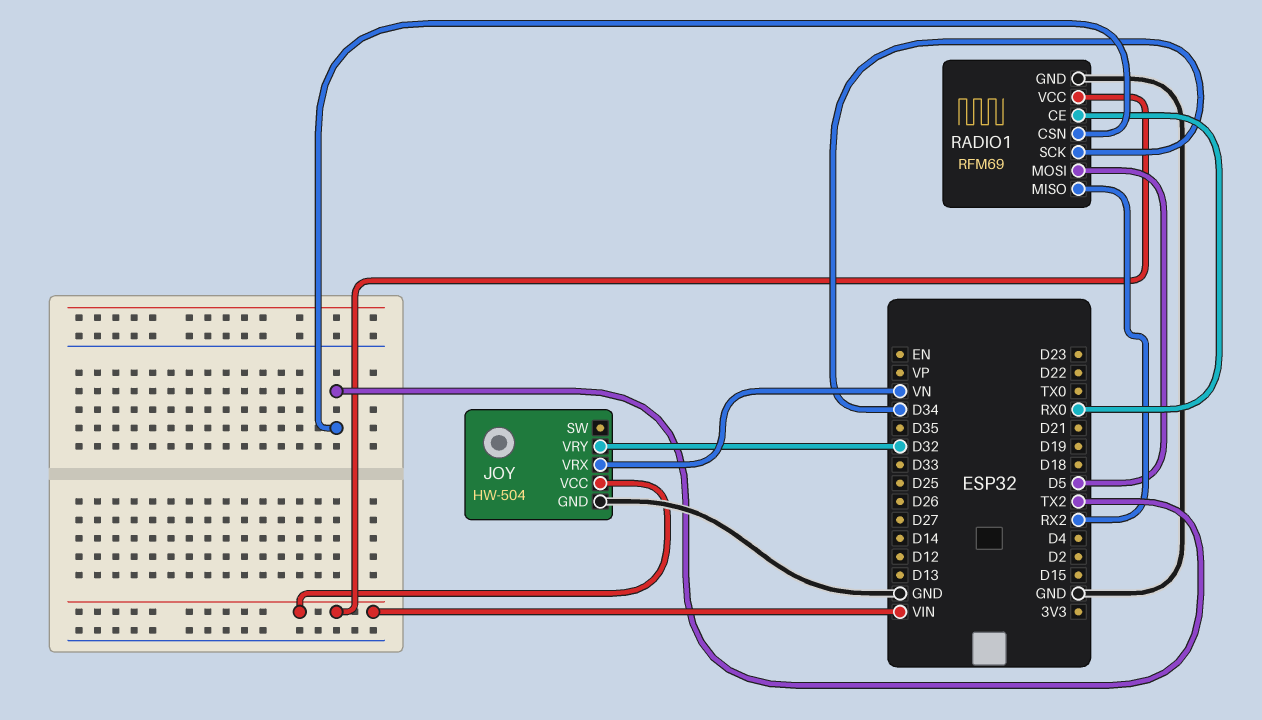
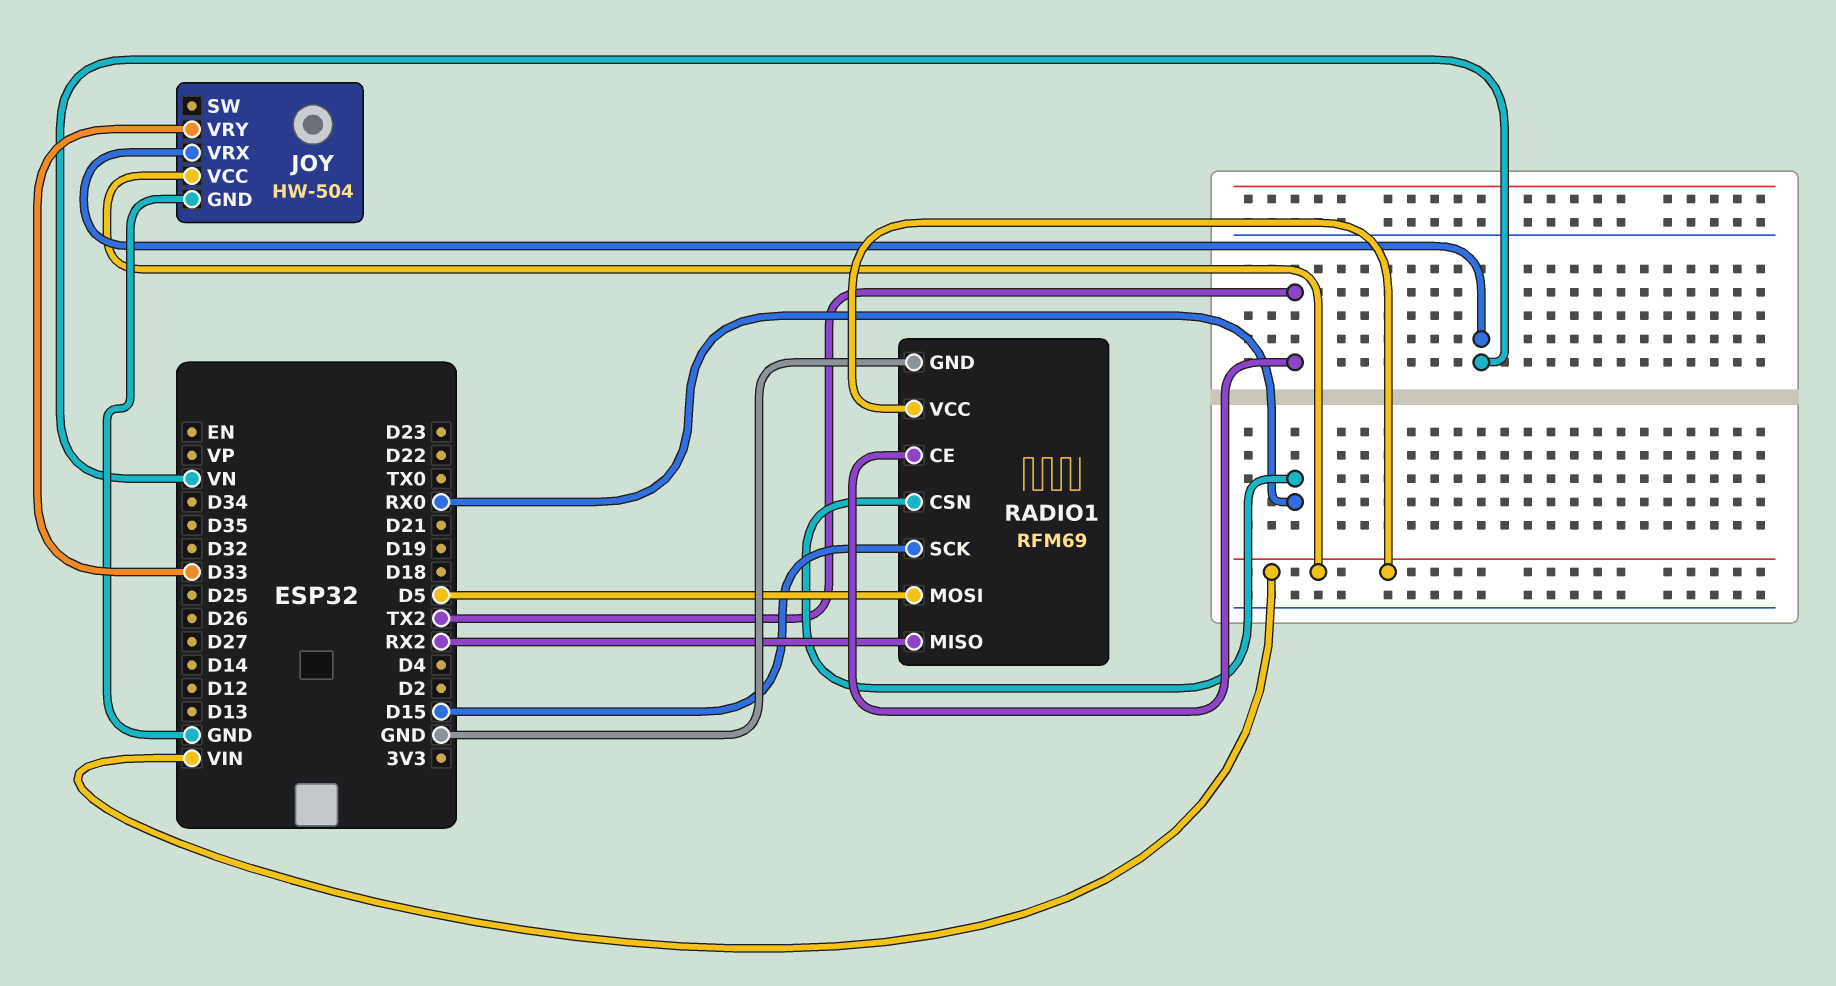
JOY pin VRY: D32 -> D33
RADIO1 pin CE: RX0 -> TX2
RADIO1 pin CSN: TX2 -> RX0
RADIO1 pin SCK: D34 -> D15

